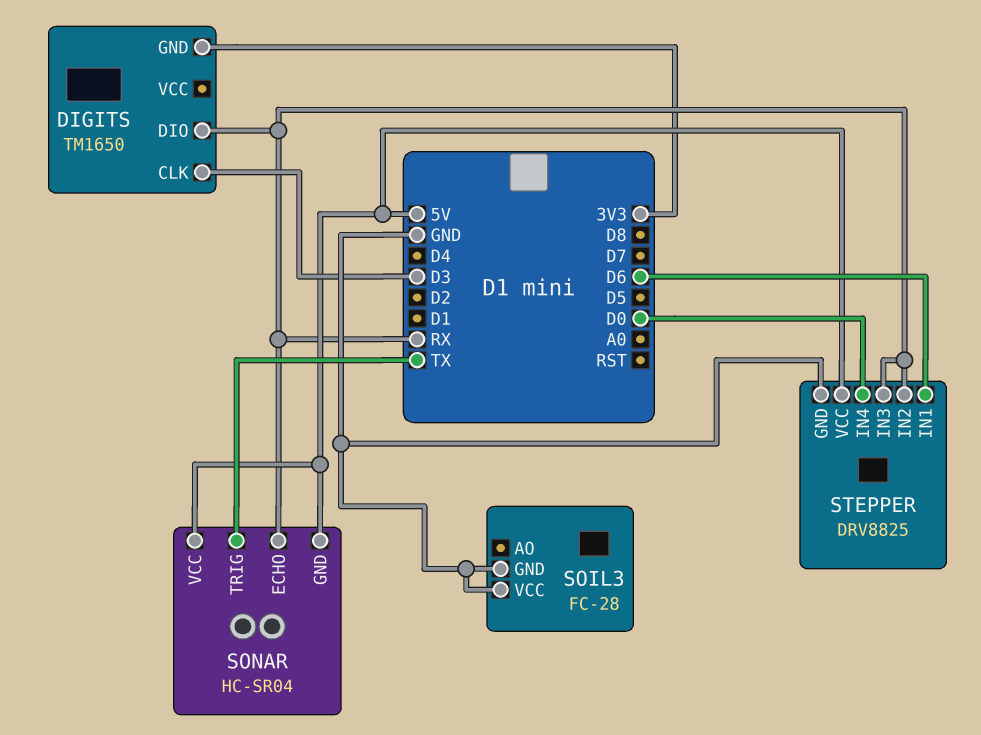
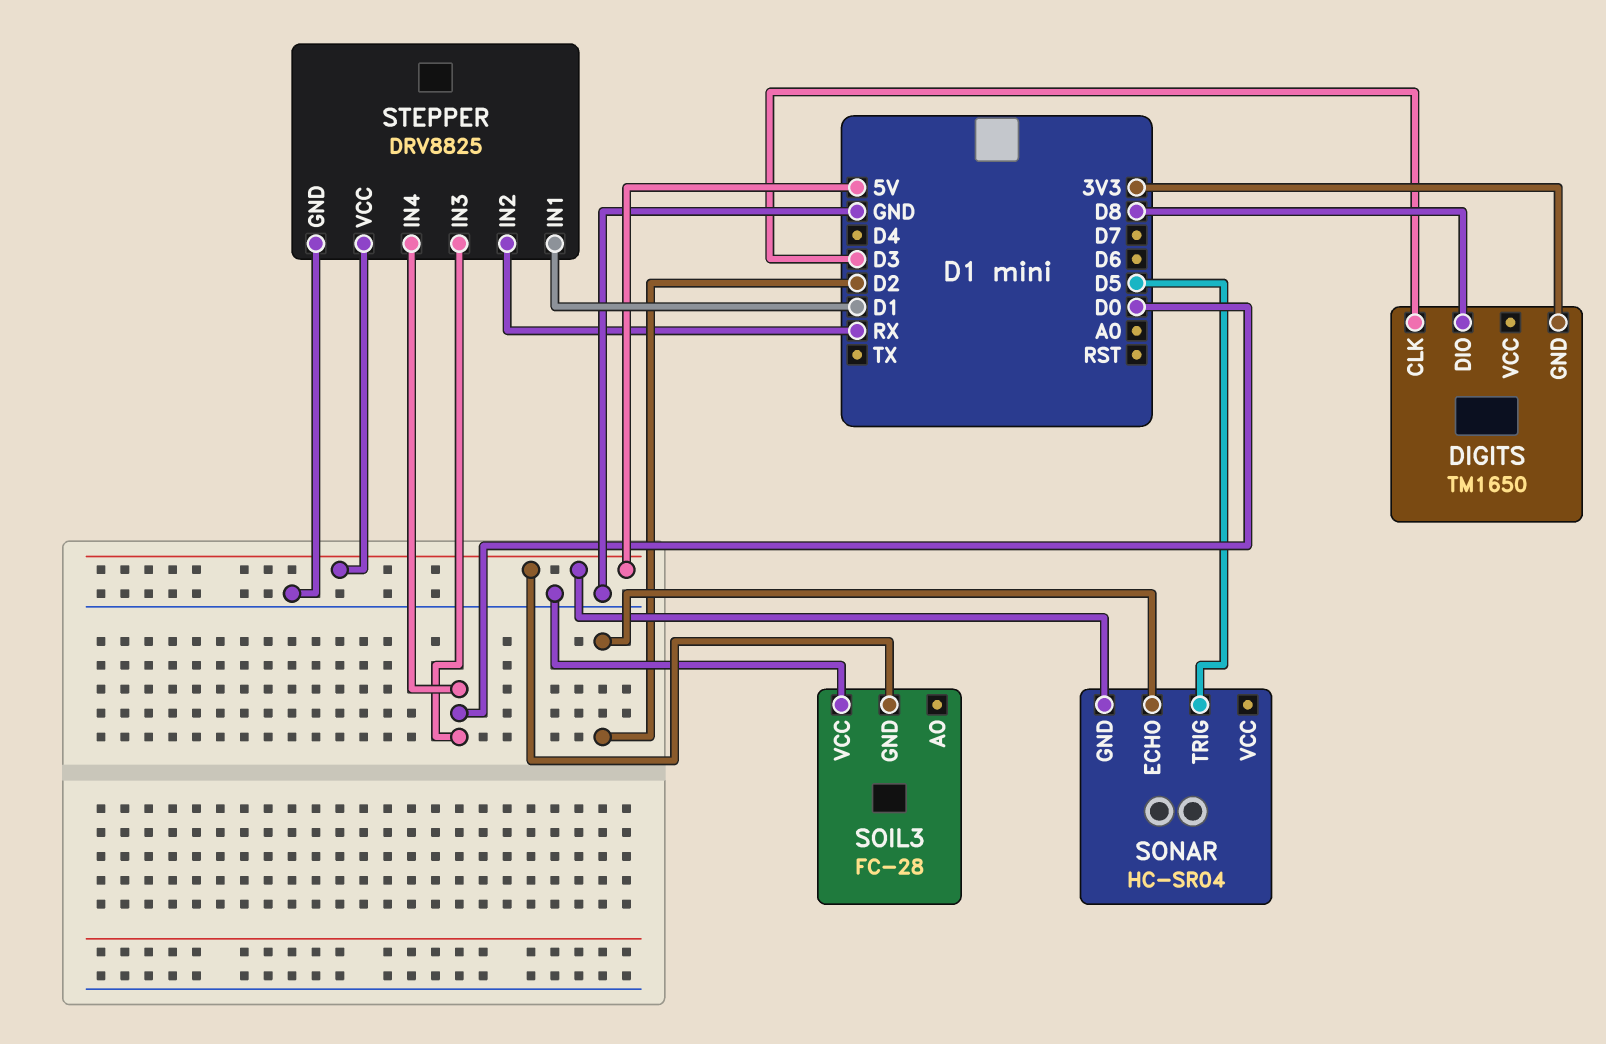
DIGITS pin DIO: RX -> D8
SOIL3 pin GND: GND -> 5V
SONAR pin ECHO: RX -> D2
SONAR pin TRIG: TX -> D5
SONAR pin VCC: 5V -> none
STEPPER pin IN1: D6 -> D1
STEPPER pin IN3: RX -> D0

